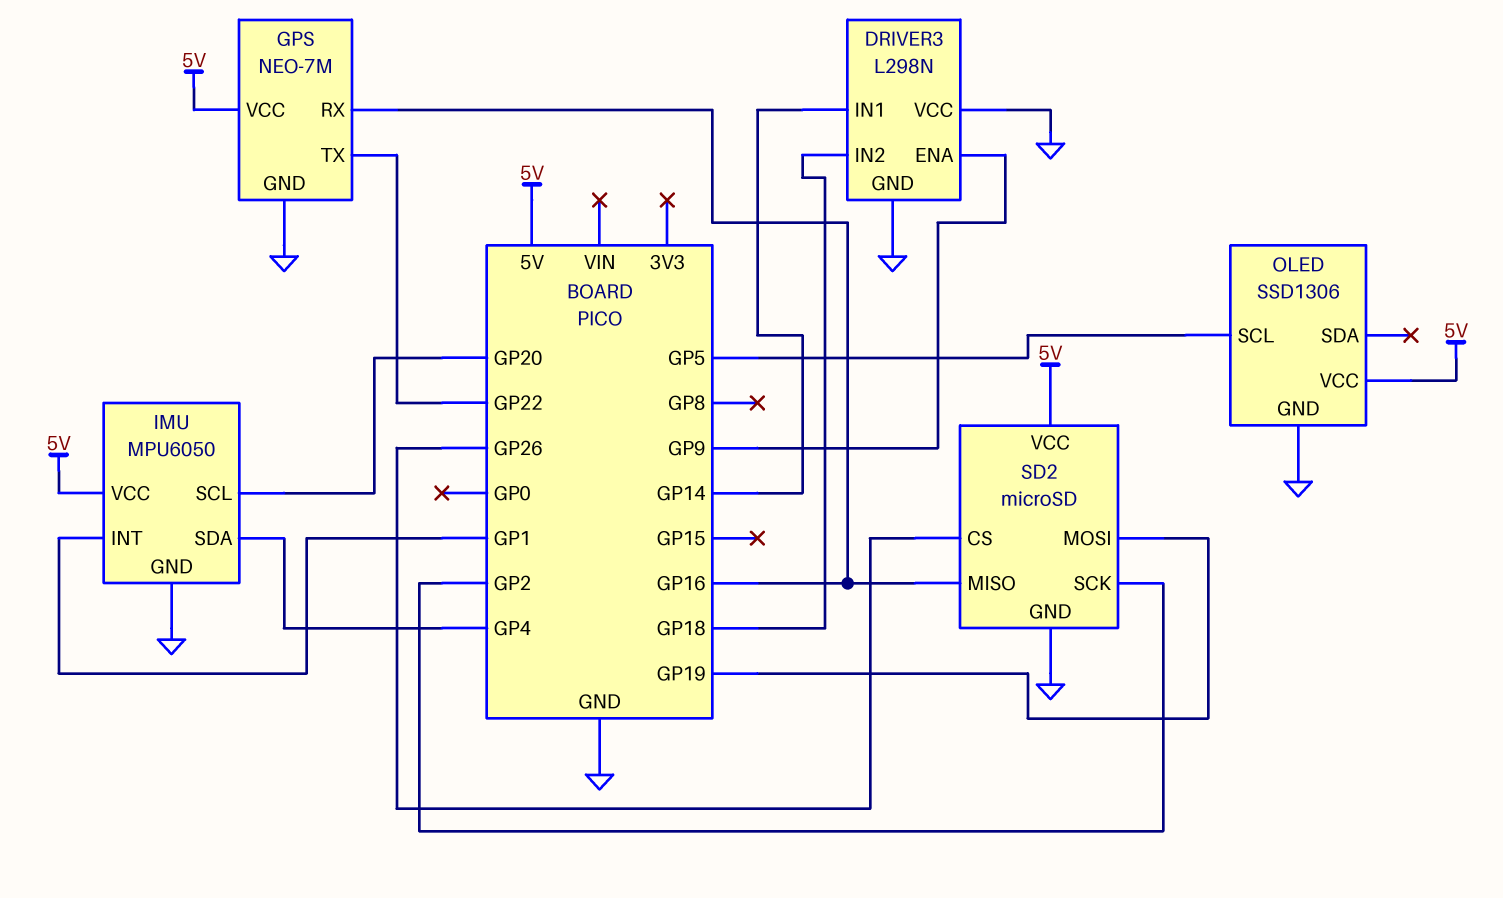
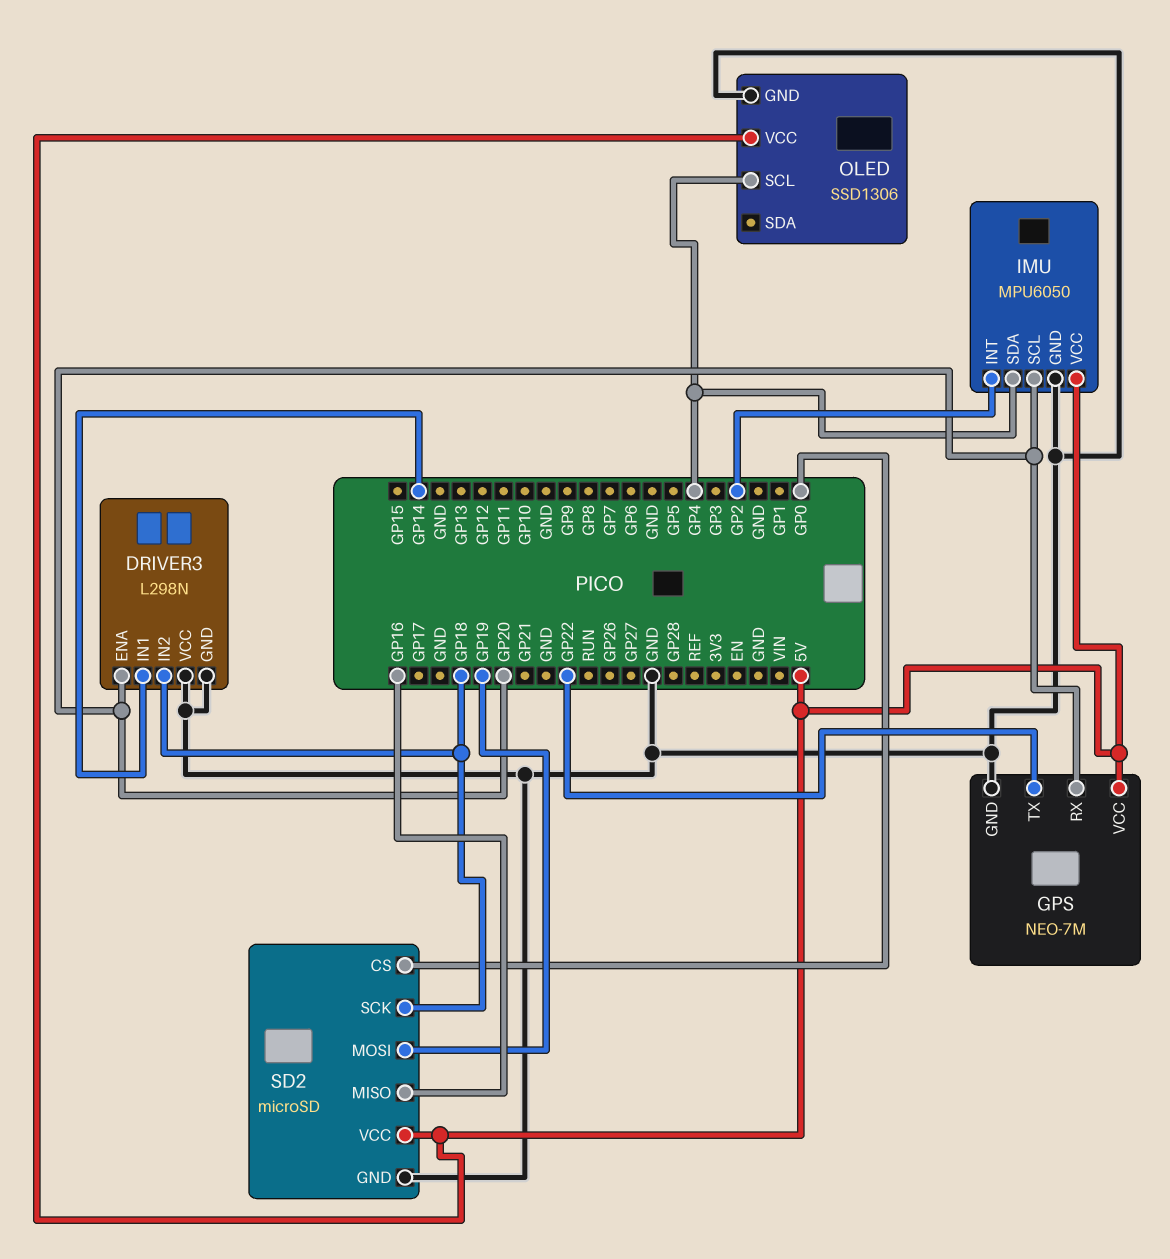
DRIVER3 pin ENA: GP9 -> GP20
GPS pin RX: GP16 -> GP20
IMU pin INT: GP1 -> GP2
OLED pin SCL: GP5 -> GP4
SD2 pin CS: GP26 -> GP0
SD2 pin SCK: GP2 -> GP18

